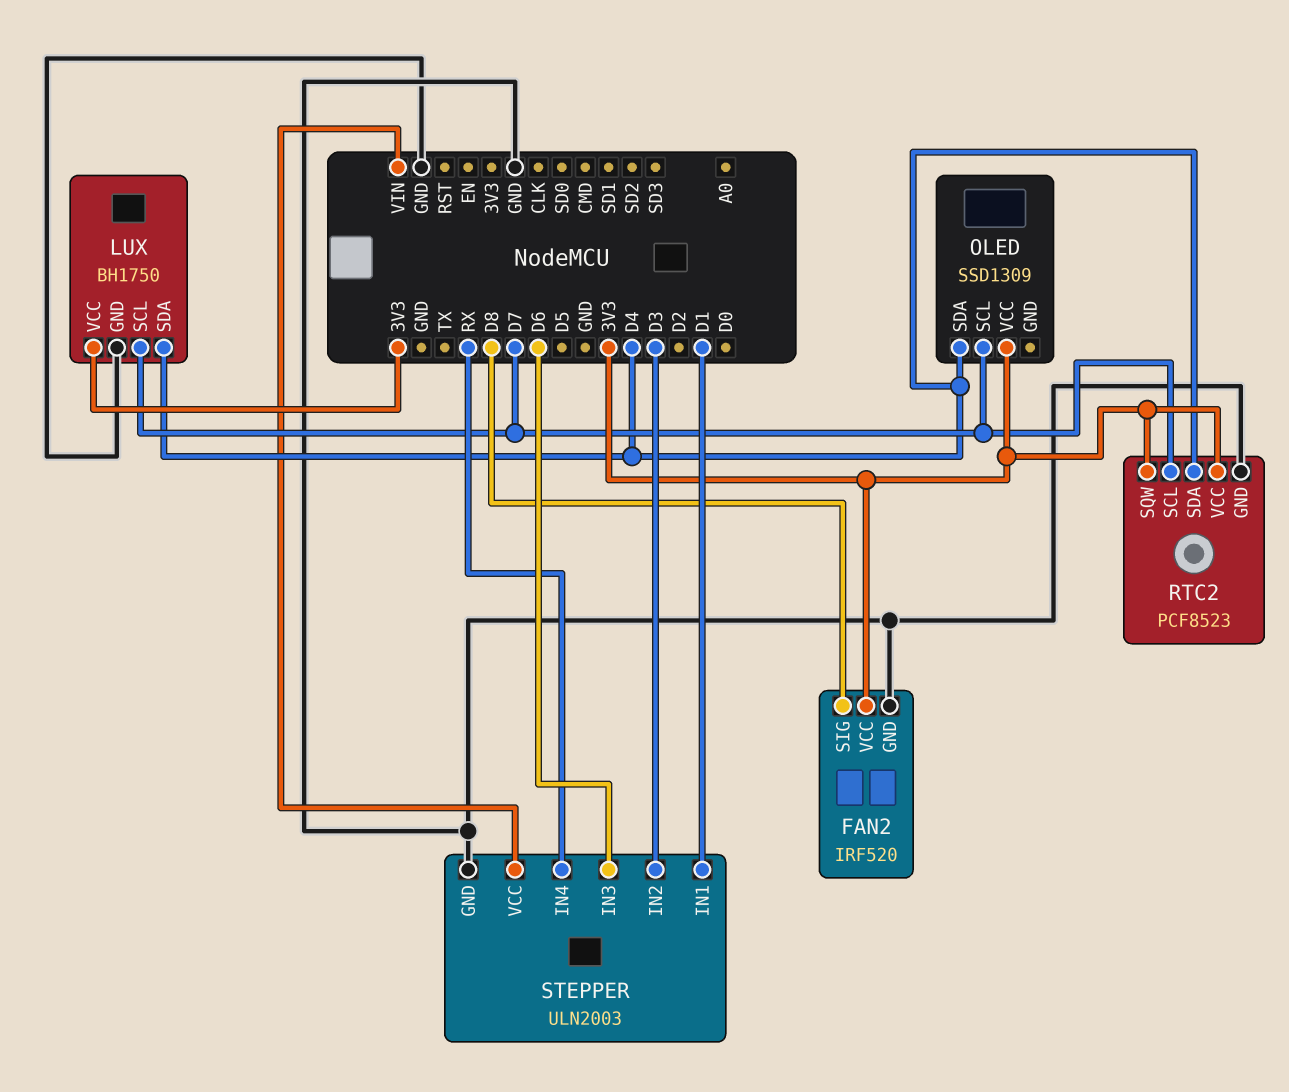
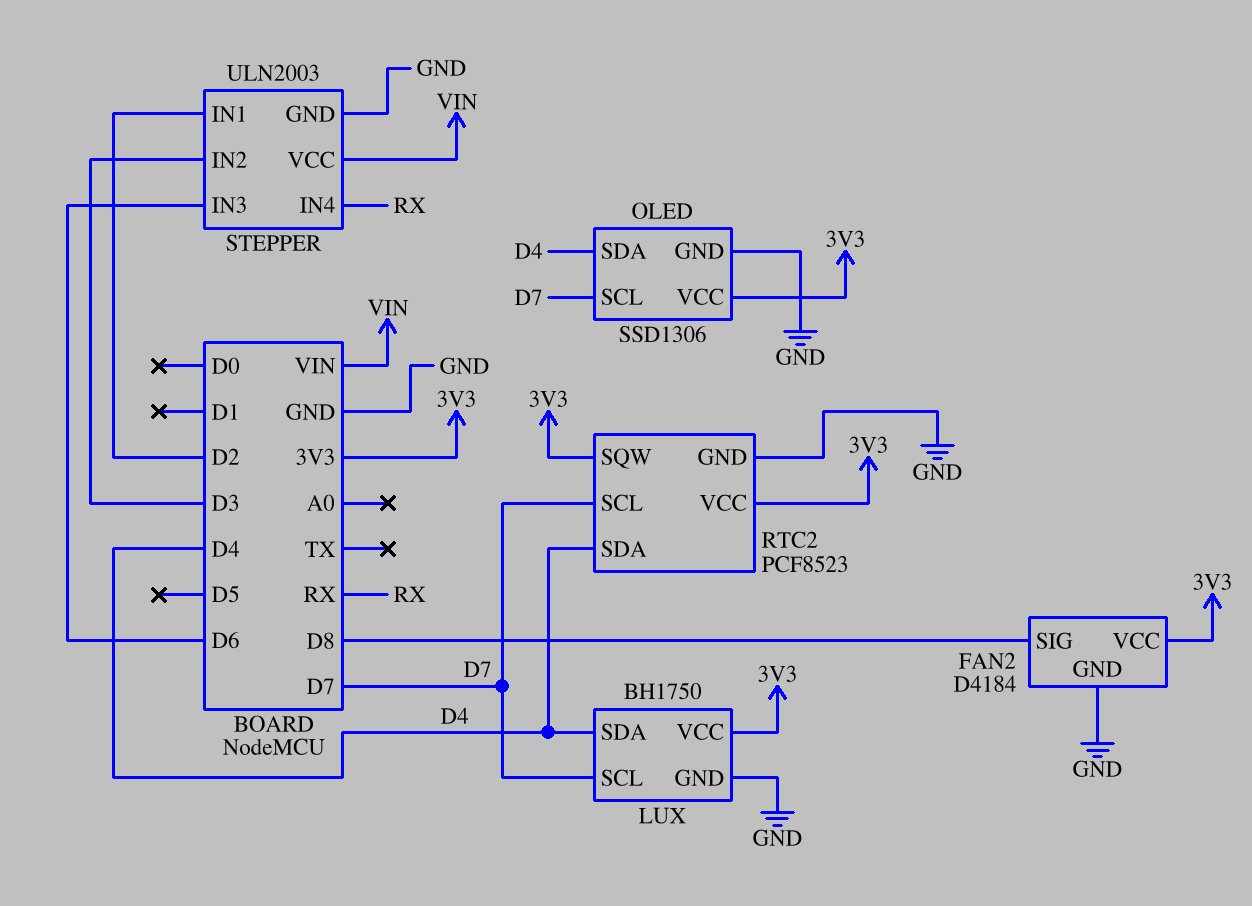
FAN2: IRF520 -> D4184
OLED: SSD1309 -> SSD1306
OLED pin GND: none -> GND
STEPPER pin IN1: D1 -> D2

